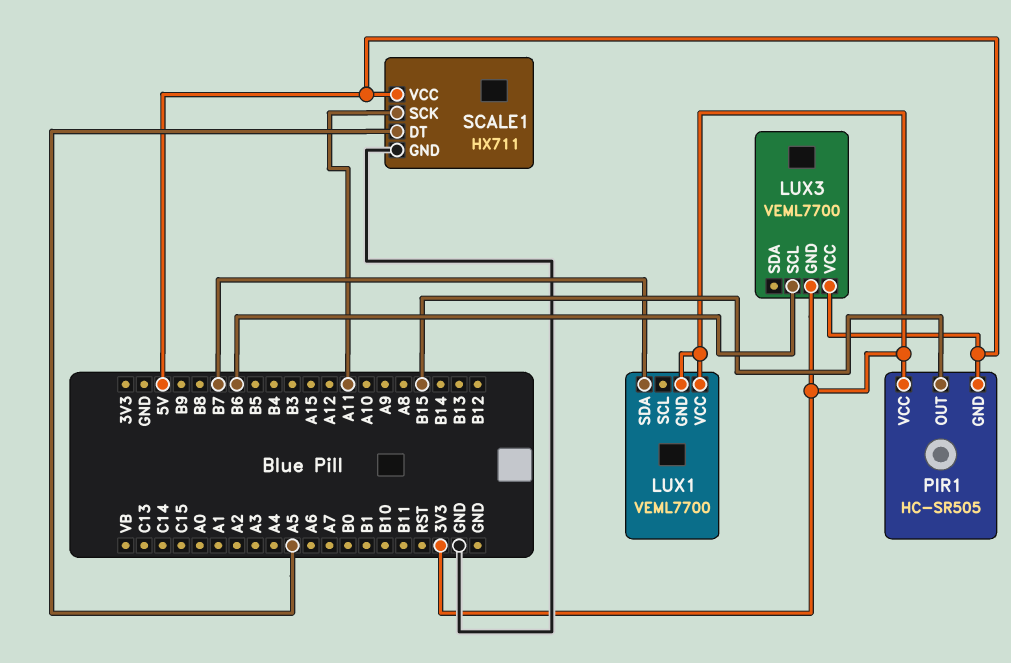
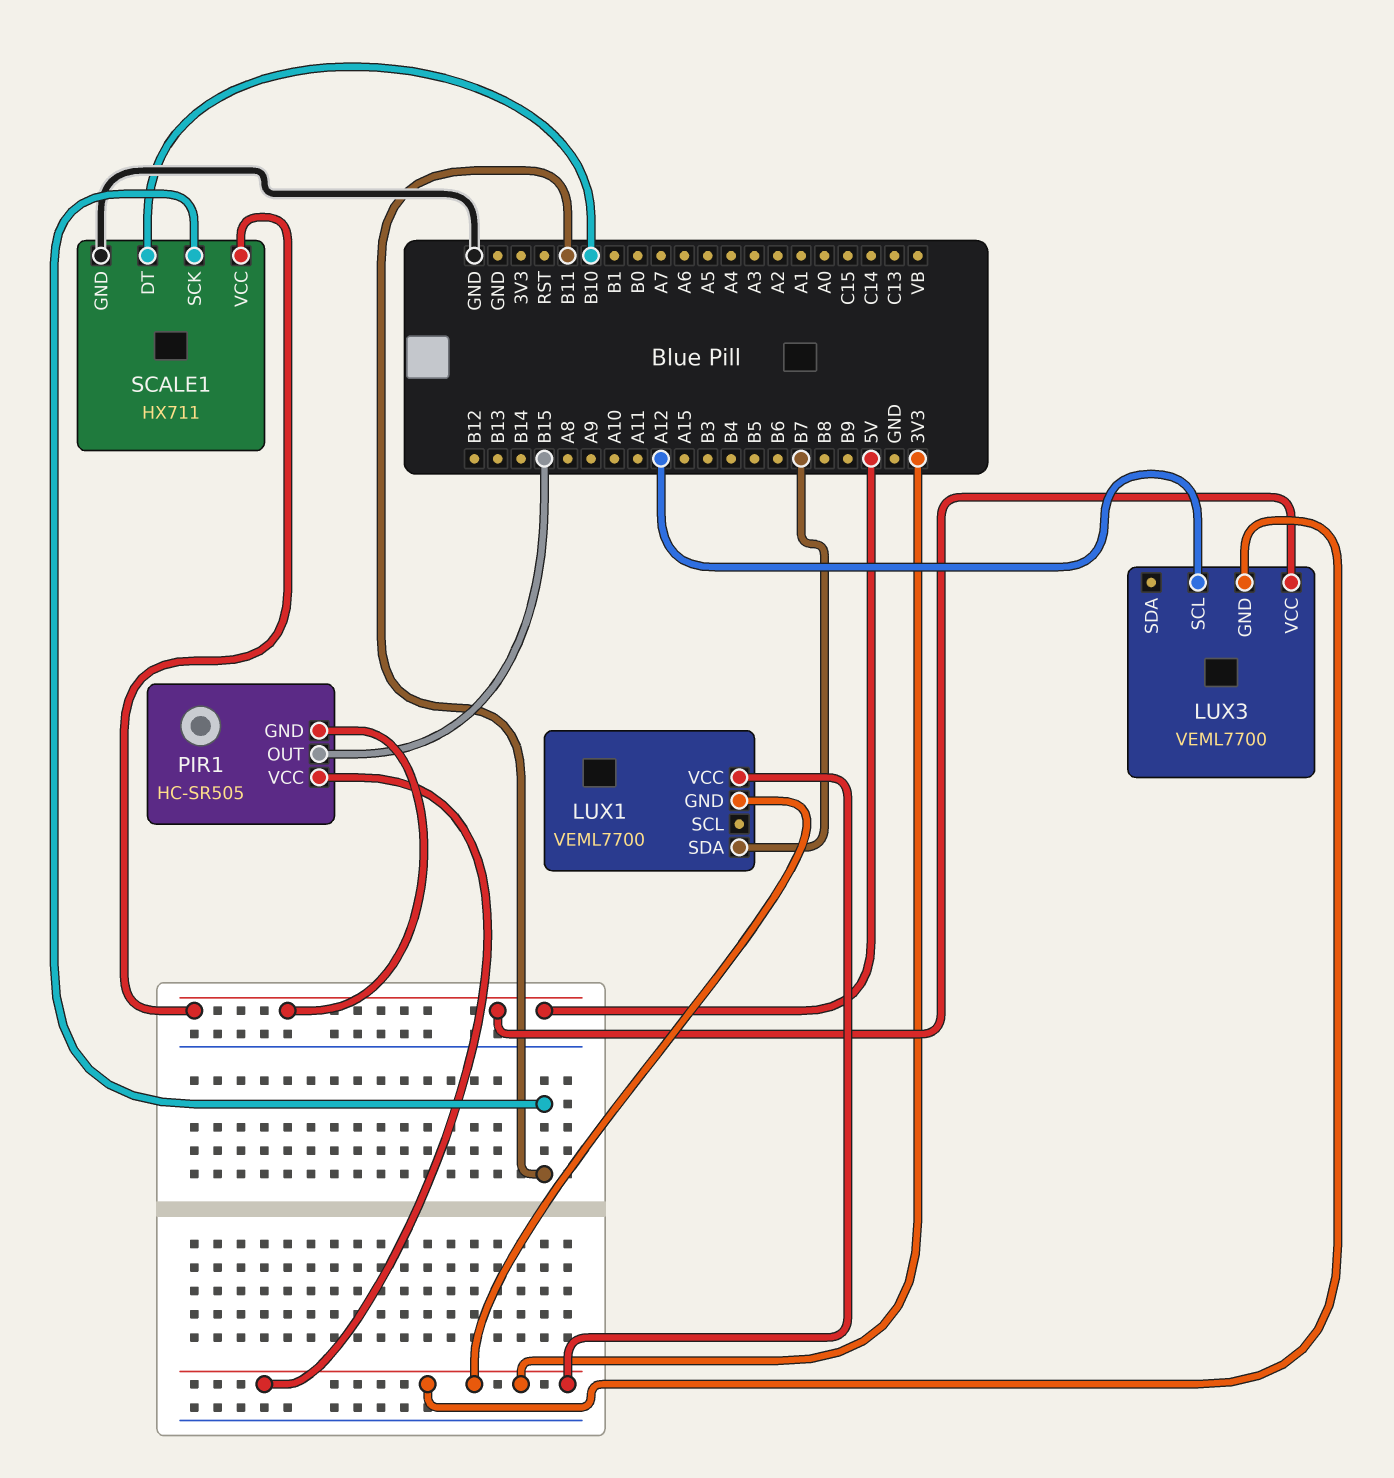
LUX3 pin SCL: B6 -> A12
SCALE1 pin DT: A5 -> B10
SCALE1 pin SCK: A11 -> B11

